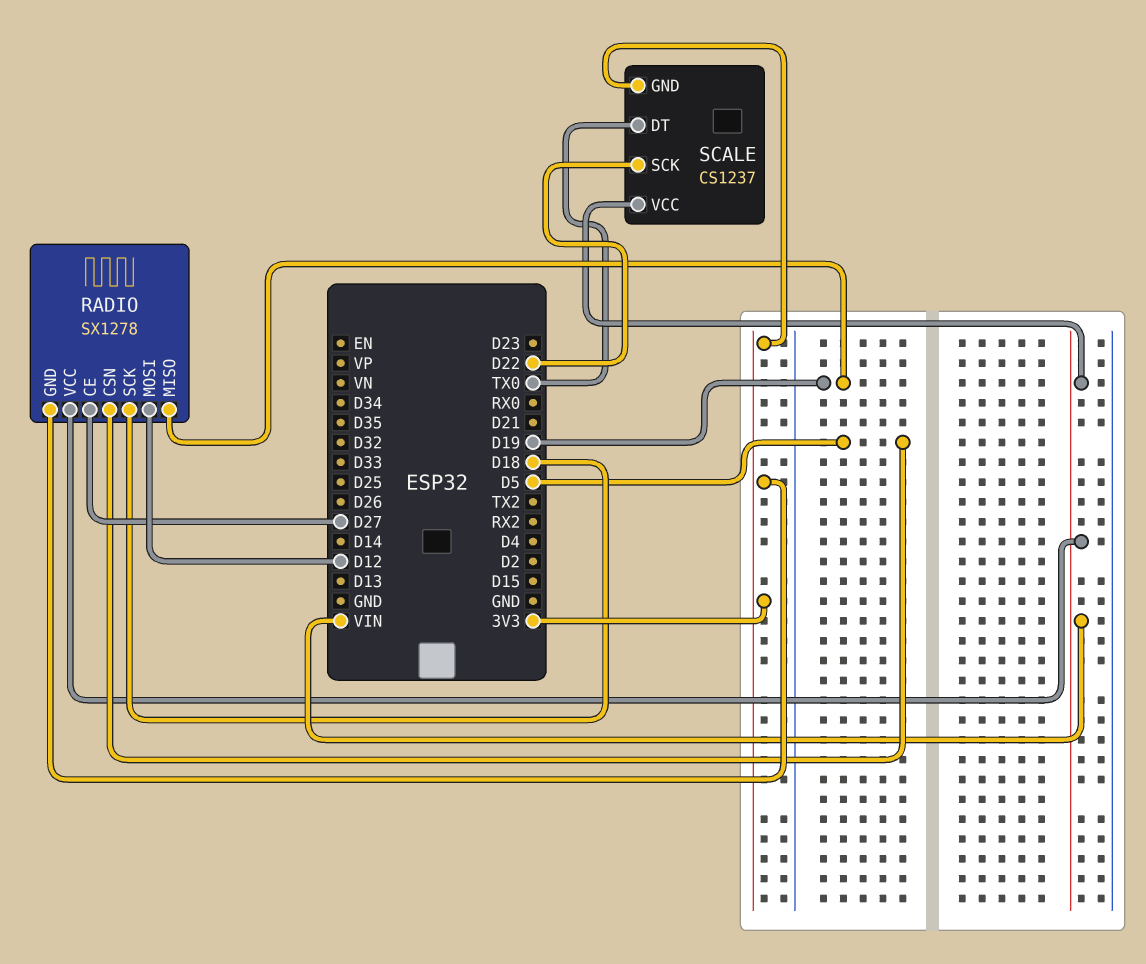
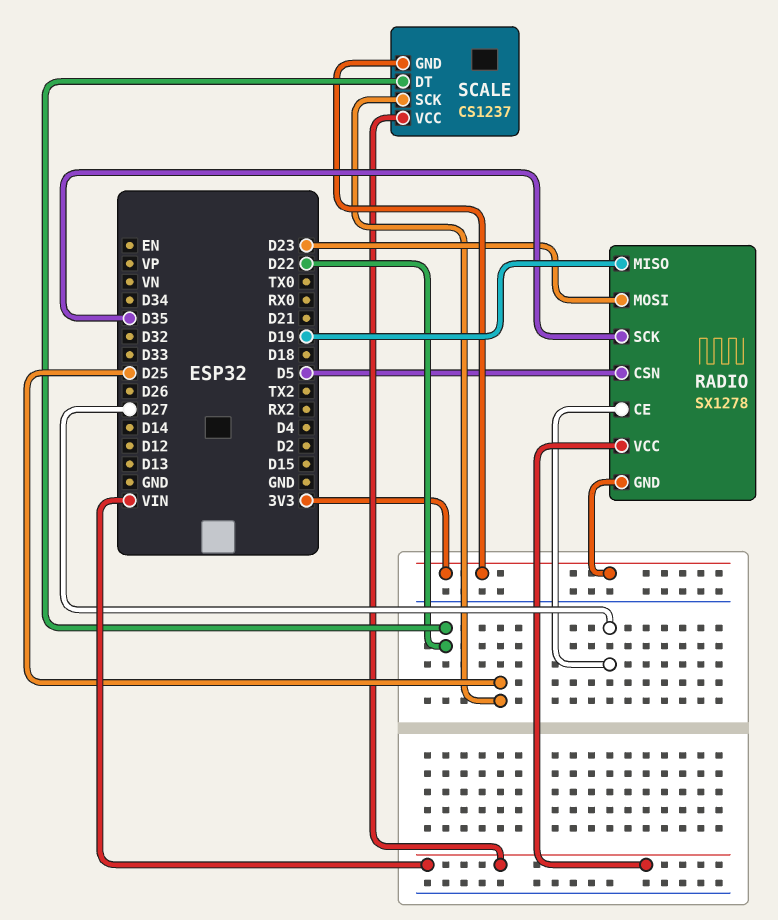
RADIO pin MOSI: D12 -> D23
RADIO pin SCK: D18 -> D35
SCALE pin DT: TX0 -> D22
SCALE pin SCK: D22 -> D25

